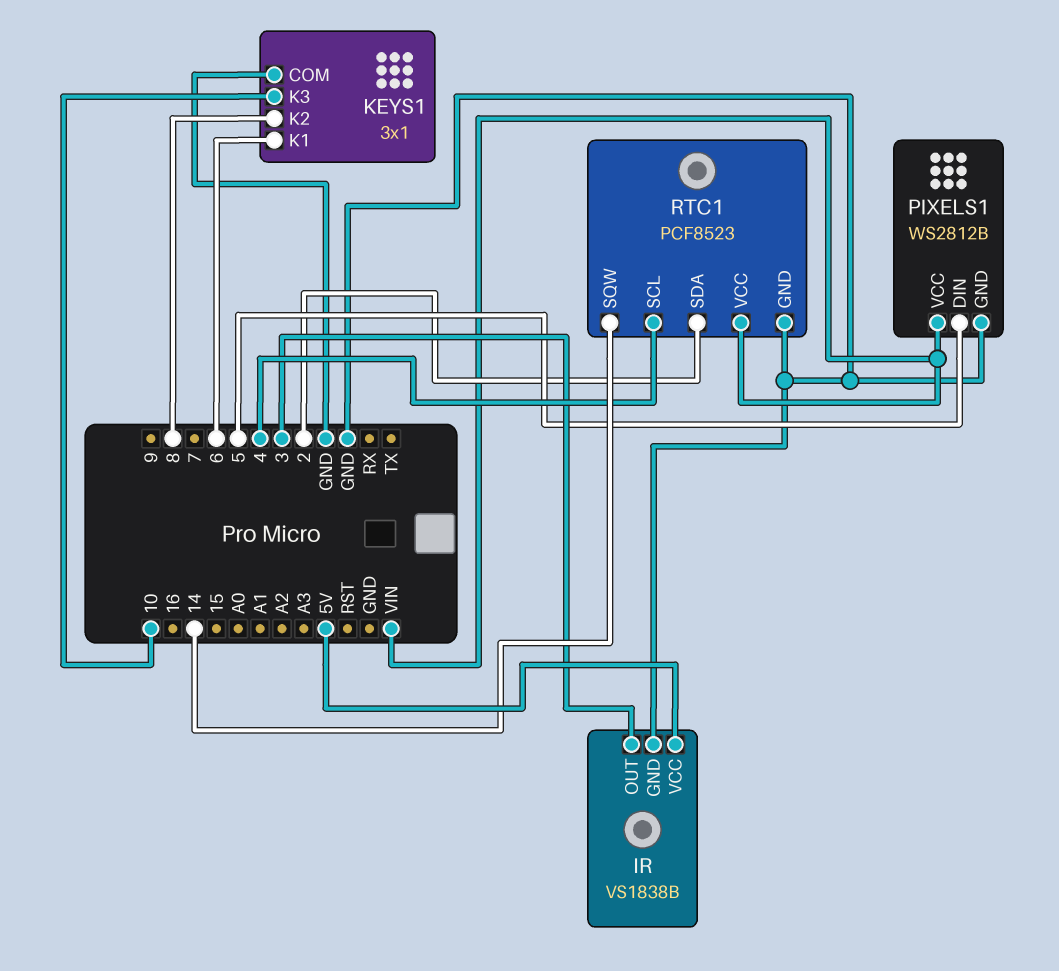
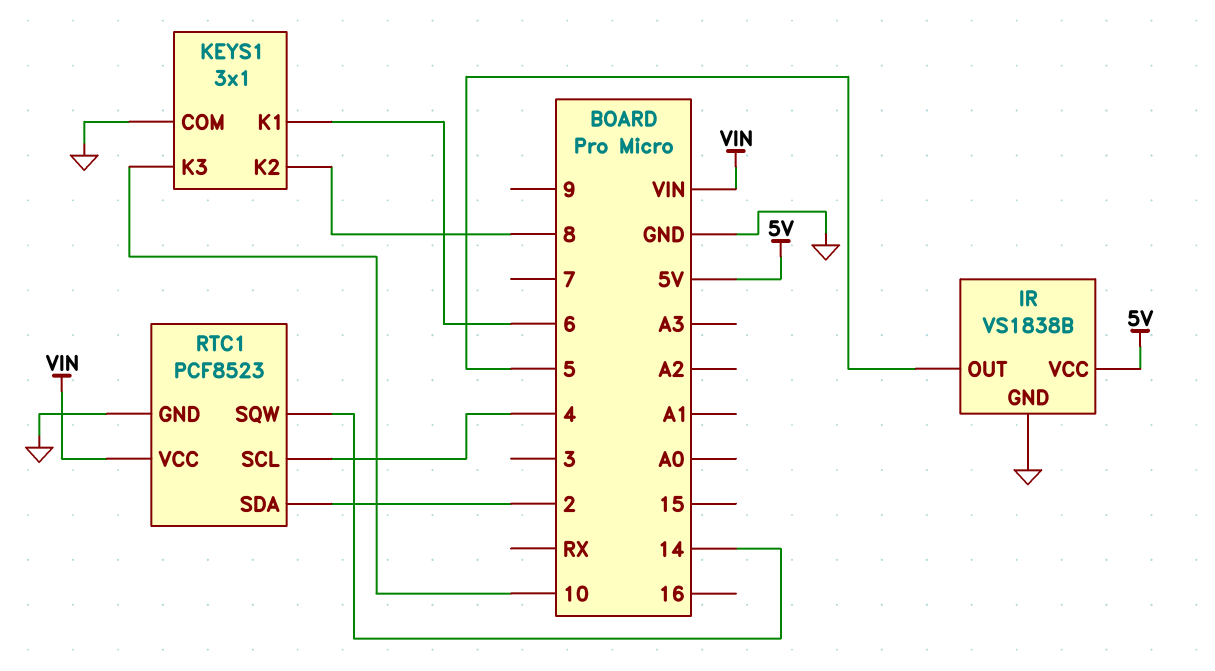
IR pin OUT: 3 -> 5
PIXELS1: WS2812B -> none
PIXELS1 pin DIN: 5 -> none
PIXELS1 pin GND: GND -> none
PIXELS1 pin VCC: VIN -> none

